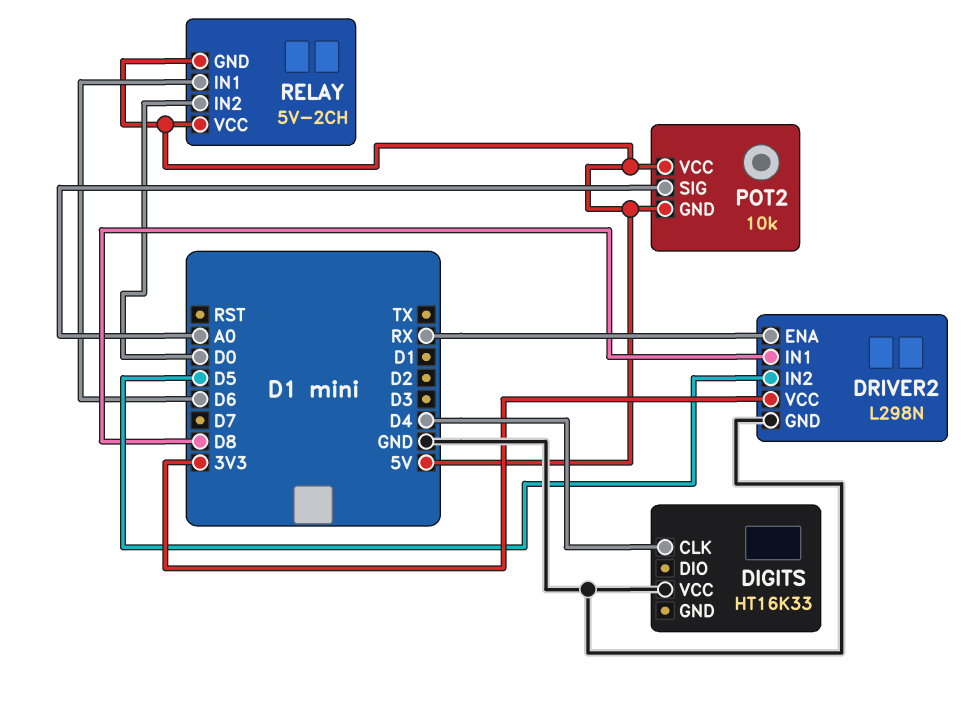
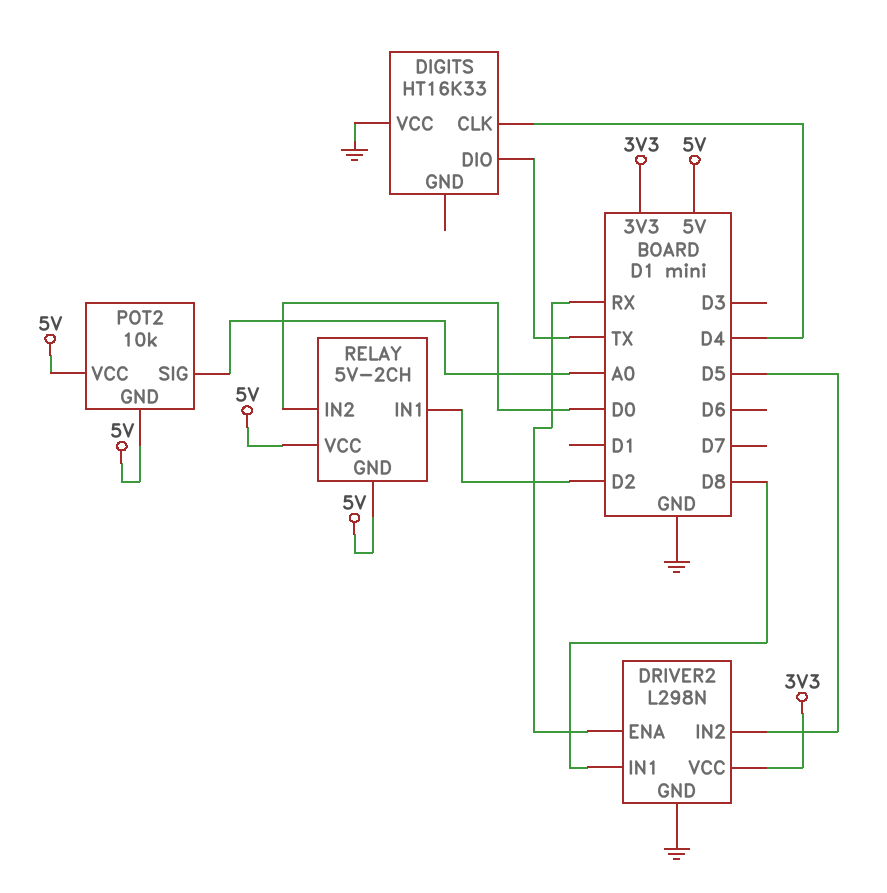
DIGITS pin DIO: none -> TX
RELAY pin IN1: D6 -> D2

